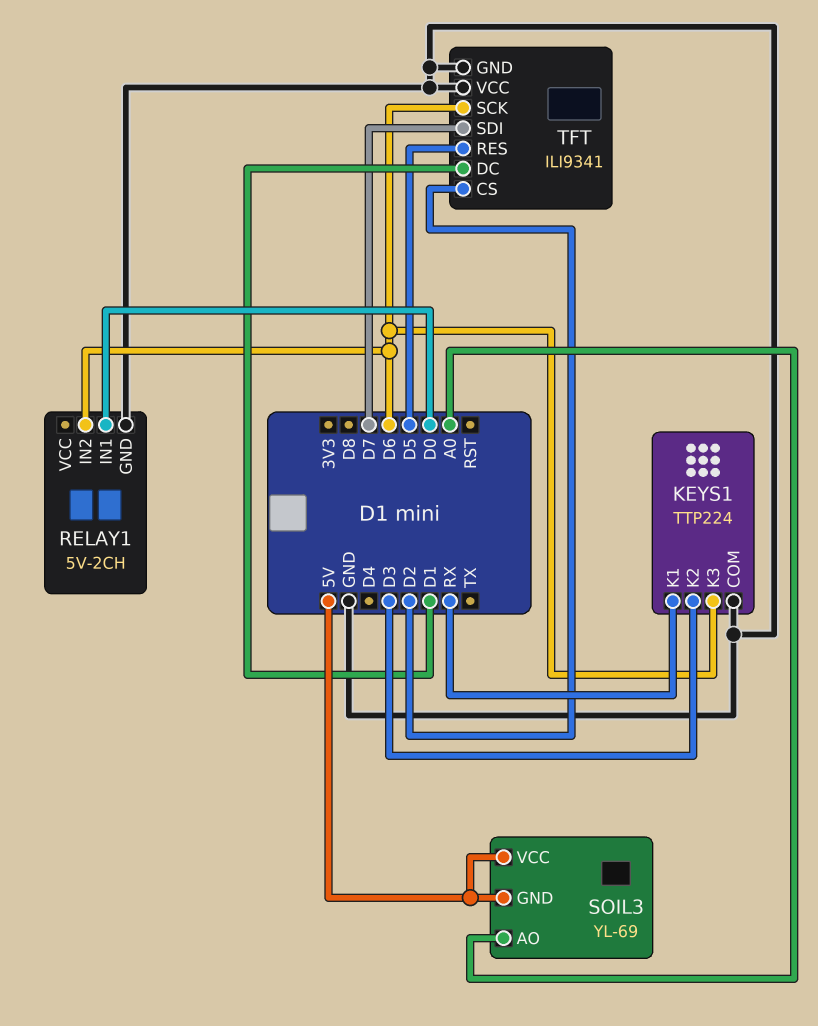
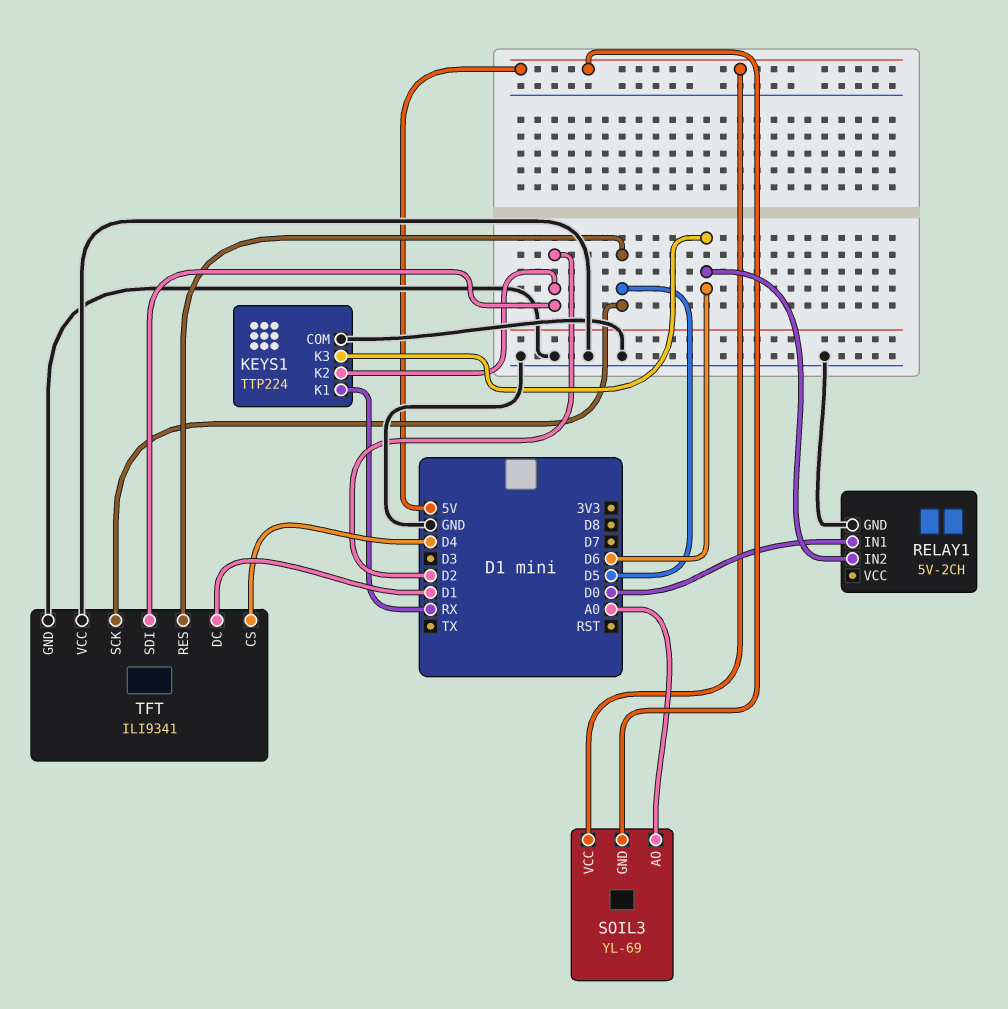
KEYS1 pin K2: D3 -> D2
TFT pin CS: D2 -> D4
TFT pin SCK: D6 -> D5
TFT pin SDI: D7 -> D2

